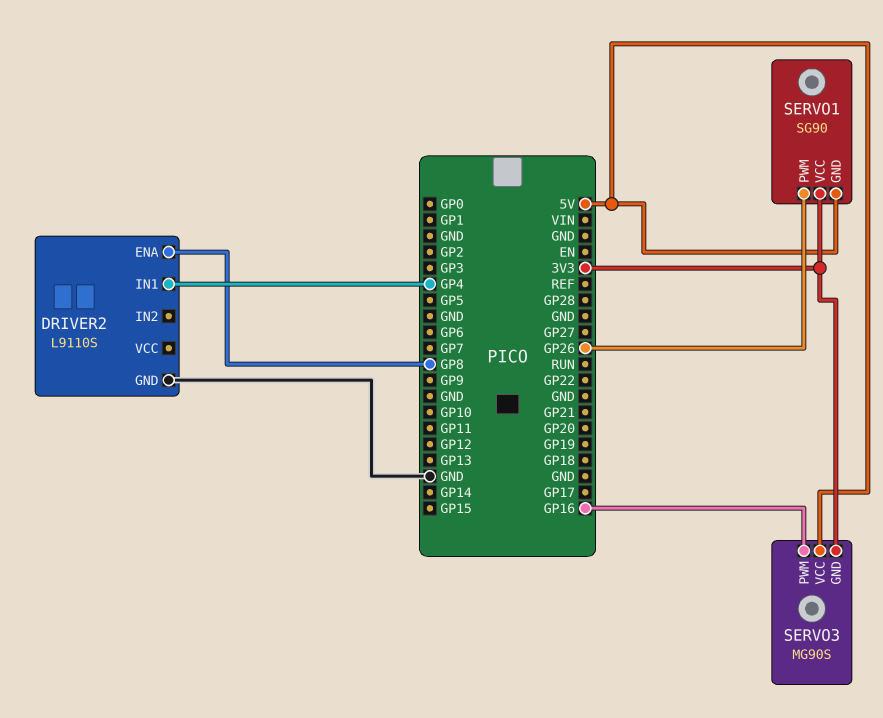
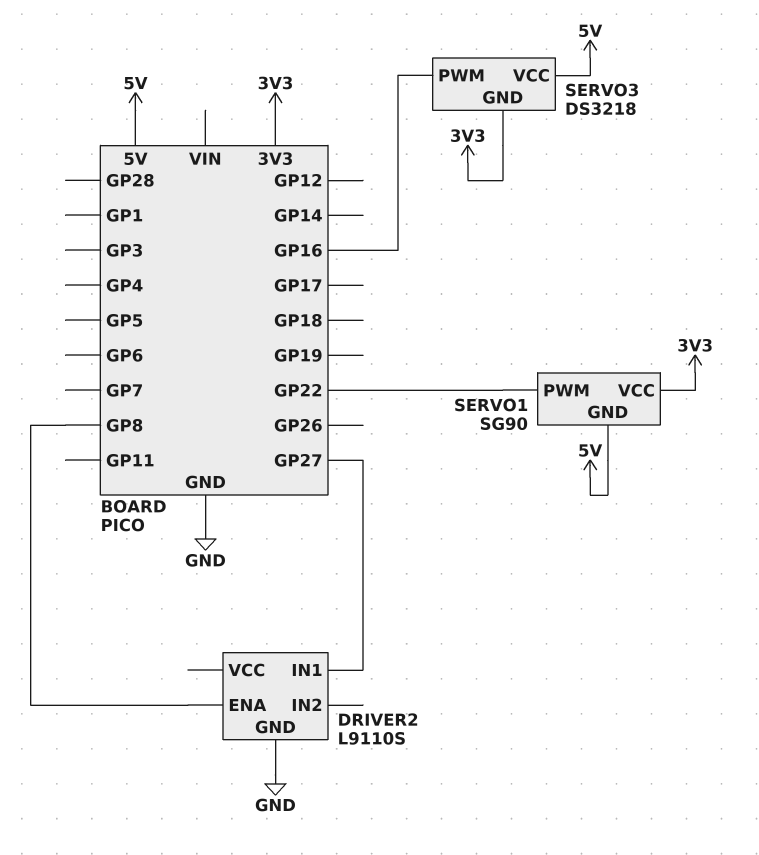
DRIVER2 pin IN1: GP4 -> GP27
SERVO1 pin PWM: GP26 -> GP22
SERVO3: MG90S -> DS3218

